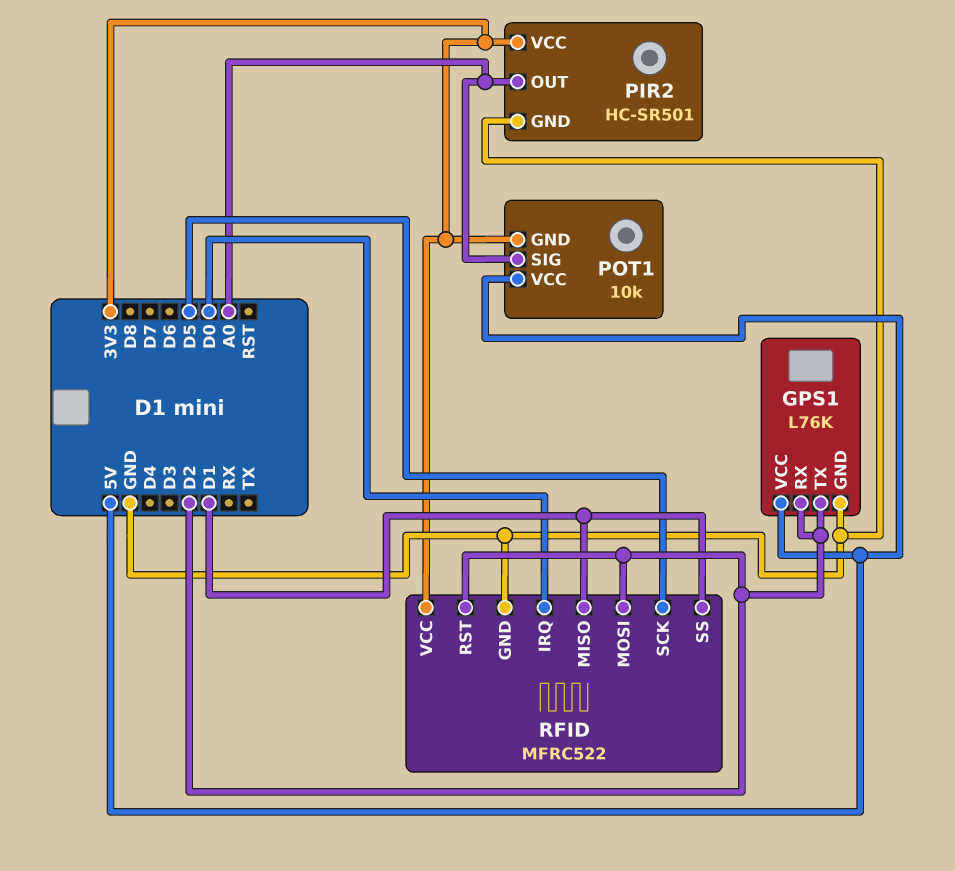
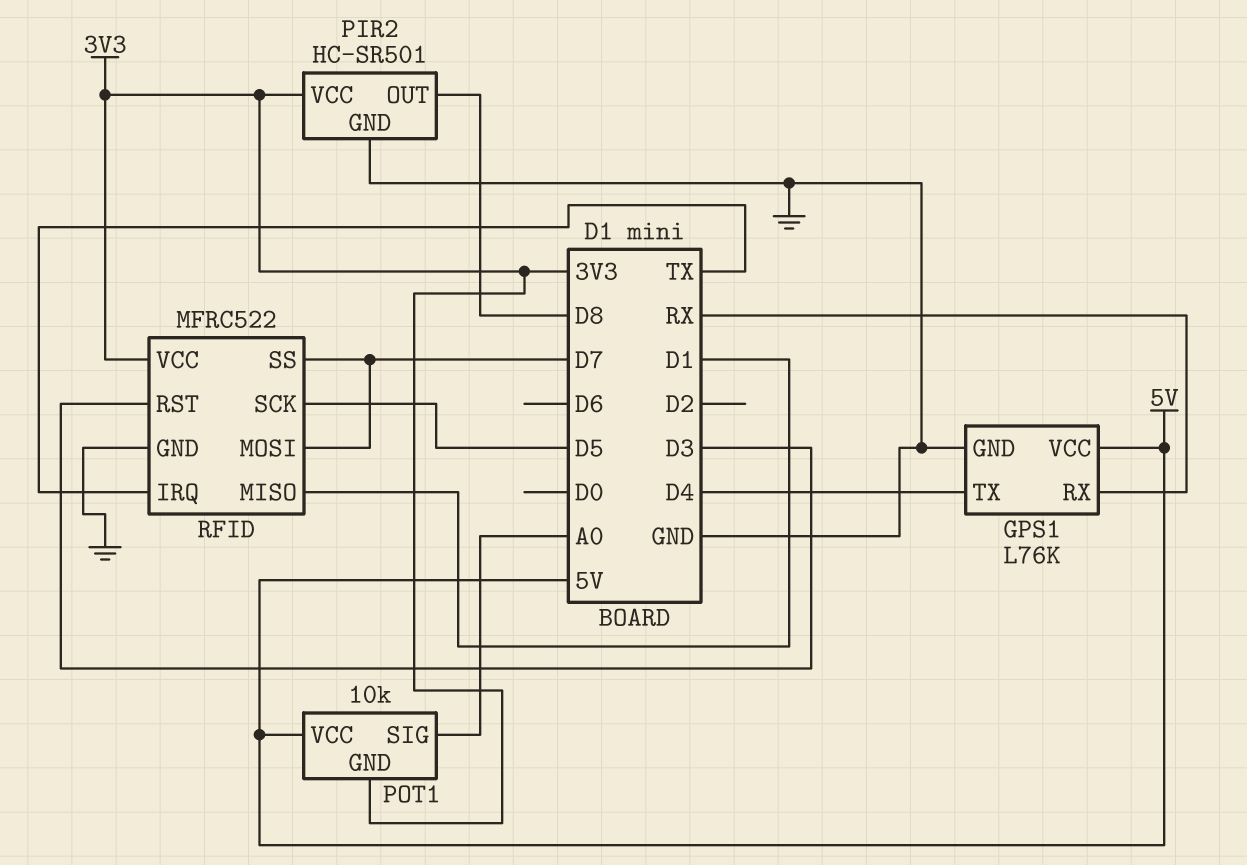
GPS1 pin RX: D2 -> RX
GPS1 pin TX: D2 -> D4
PIR2 pin OUT: A0 -> D8
RFID pin IRQ: D0 -> TX
RFID pin MOSI: D2 -> D7
RFID pin RST: D2 -> D3
RFID pin SS: D1 -> D7

